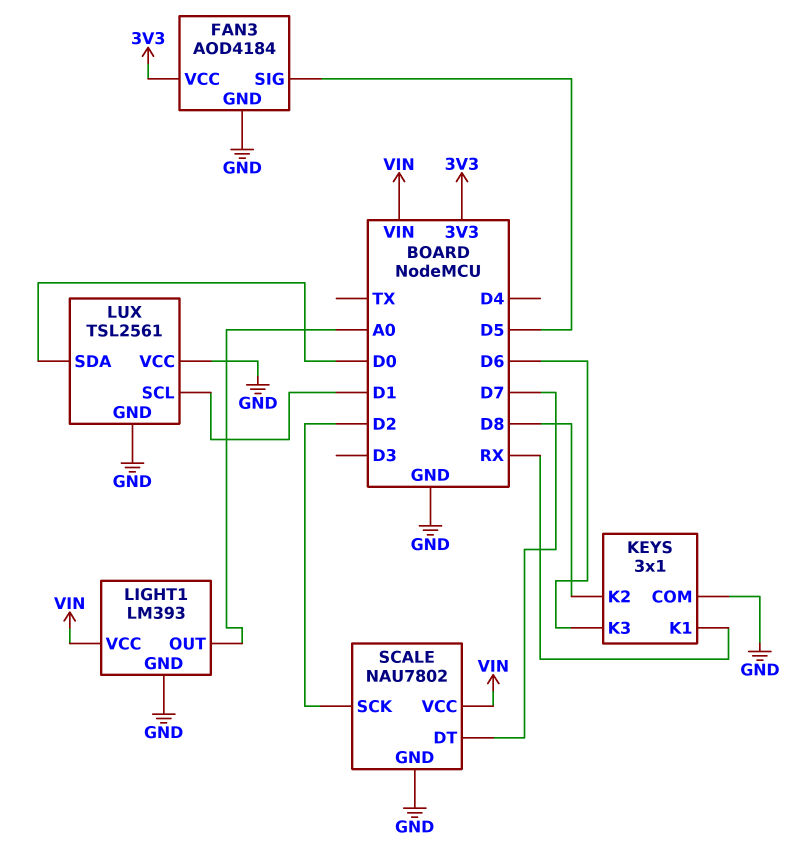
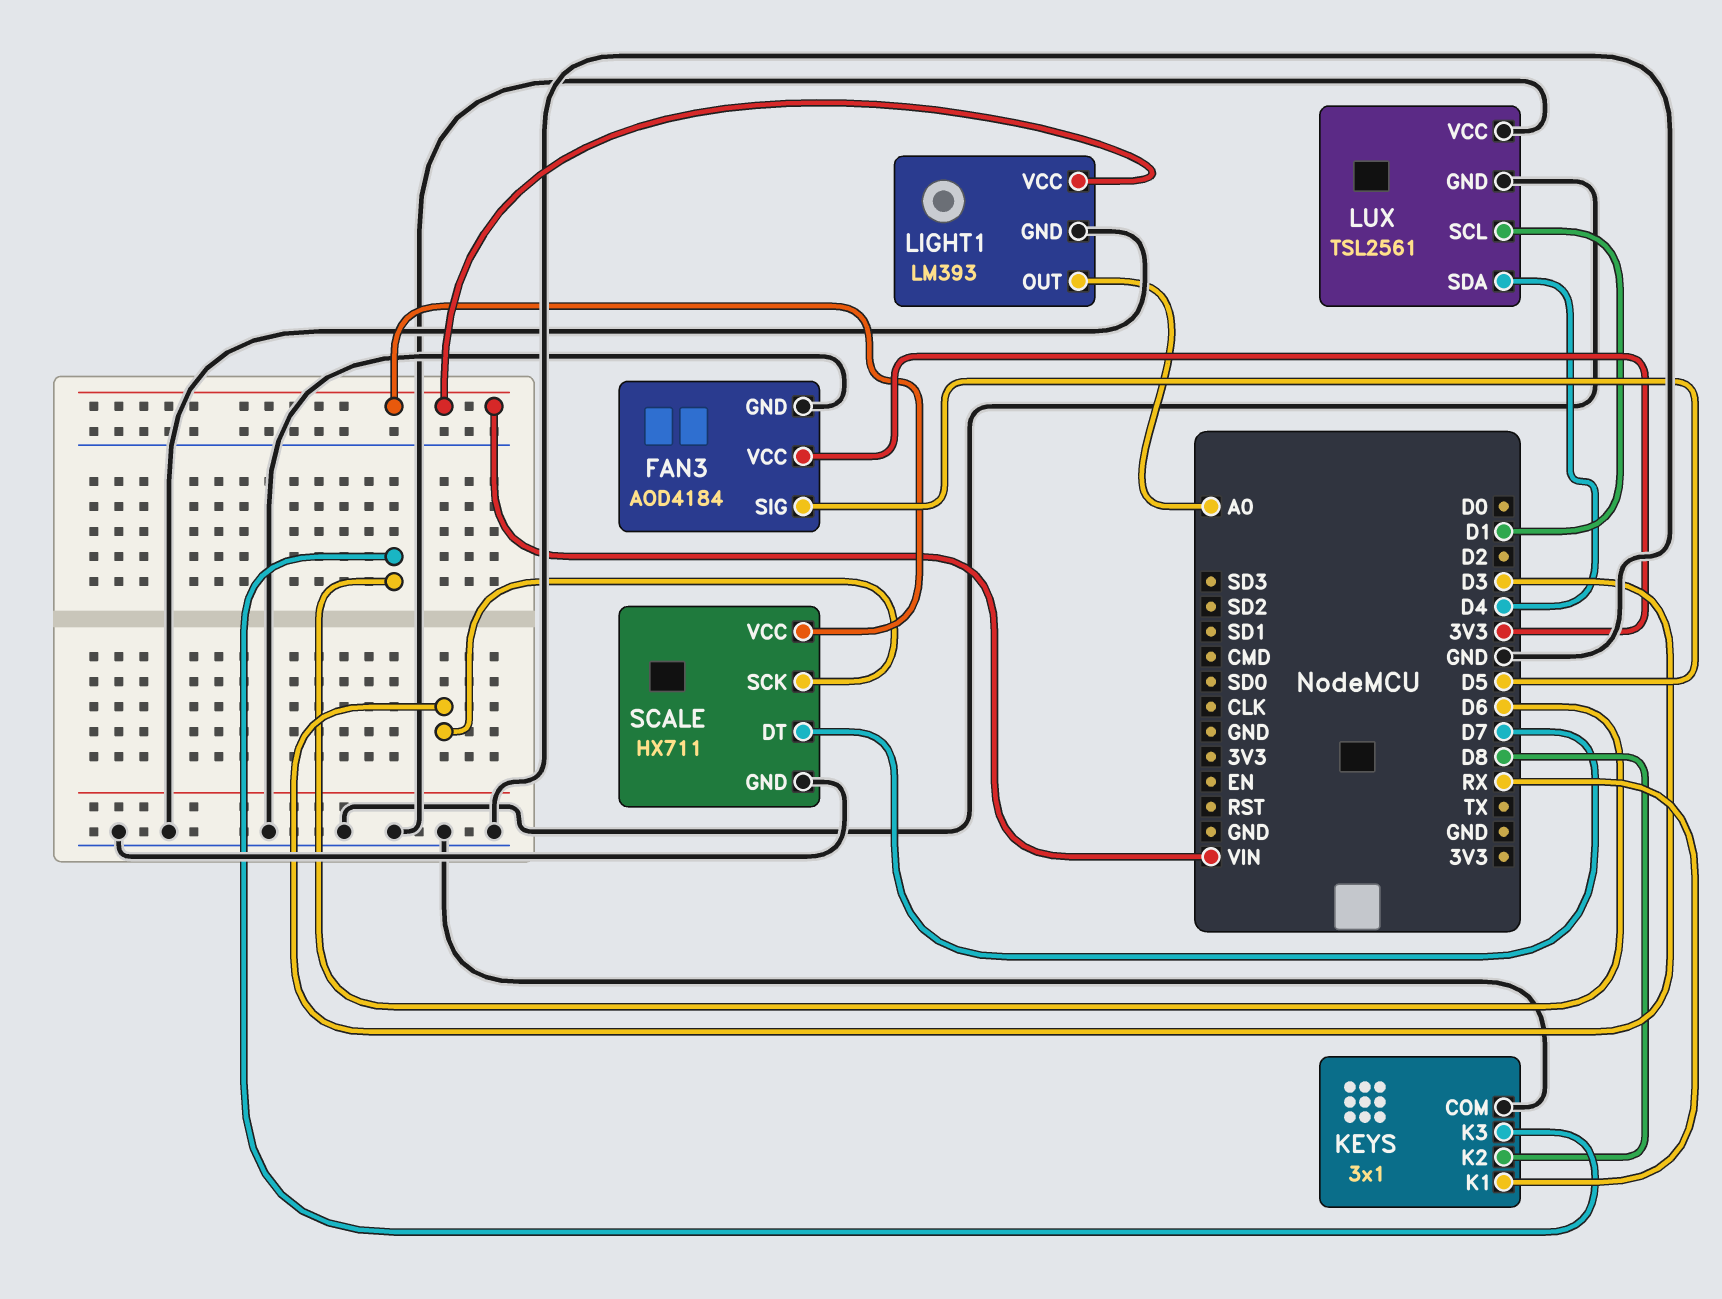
LUX pin SDA: D0 -> D4
SCALE: NAU7802 -> HX711
SCALE pin SCK: D2 -> D3

